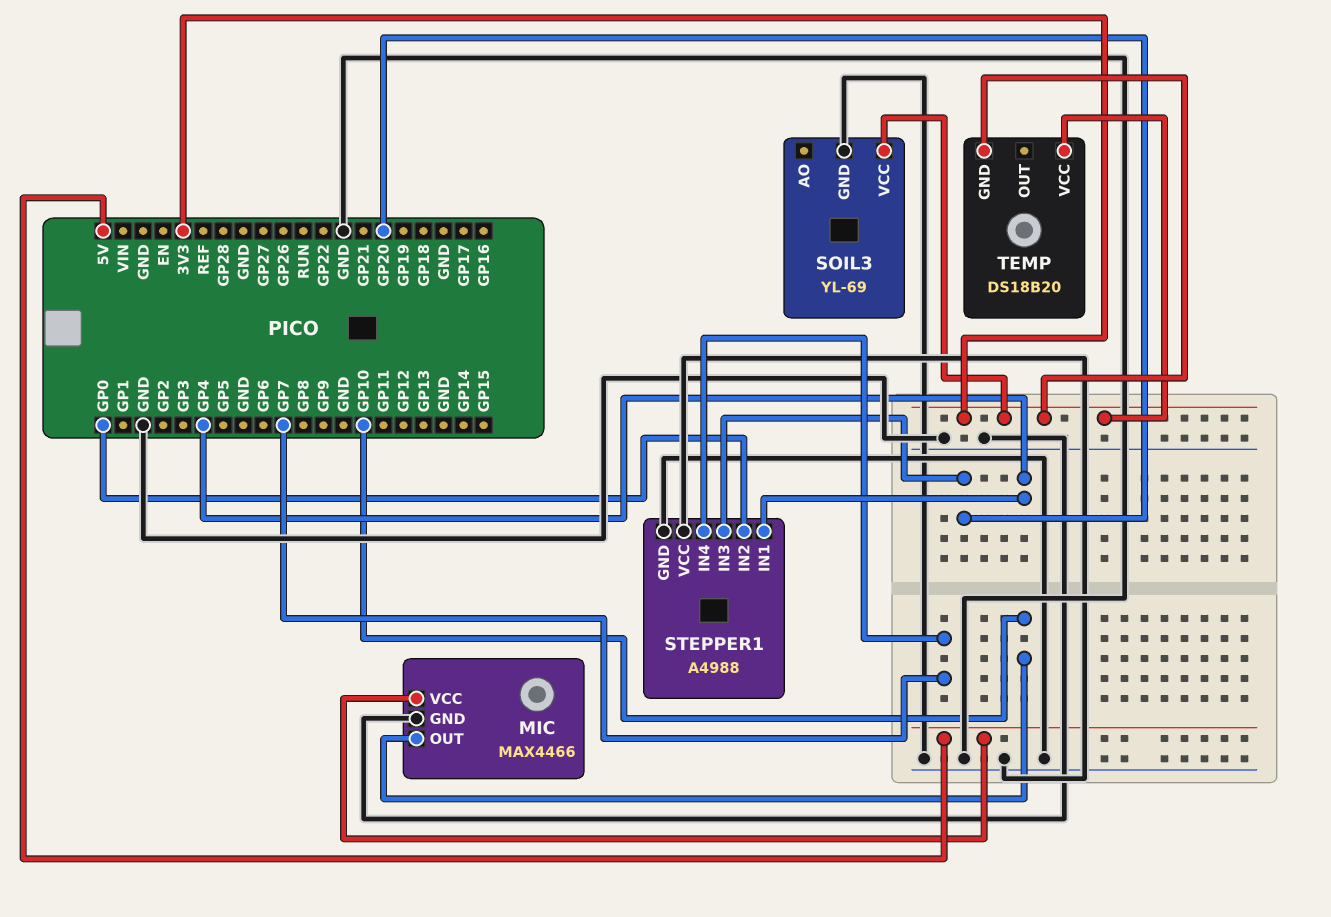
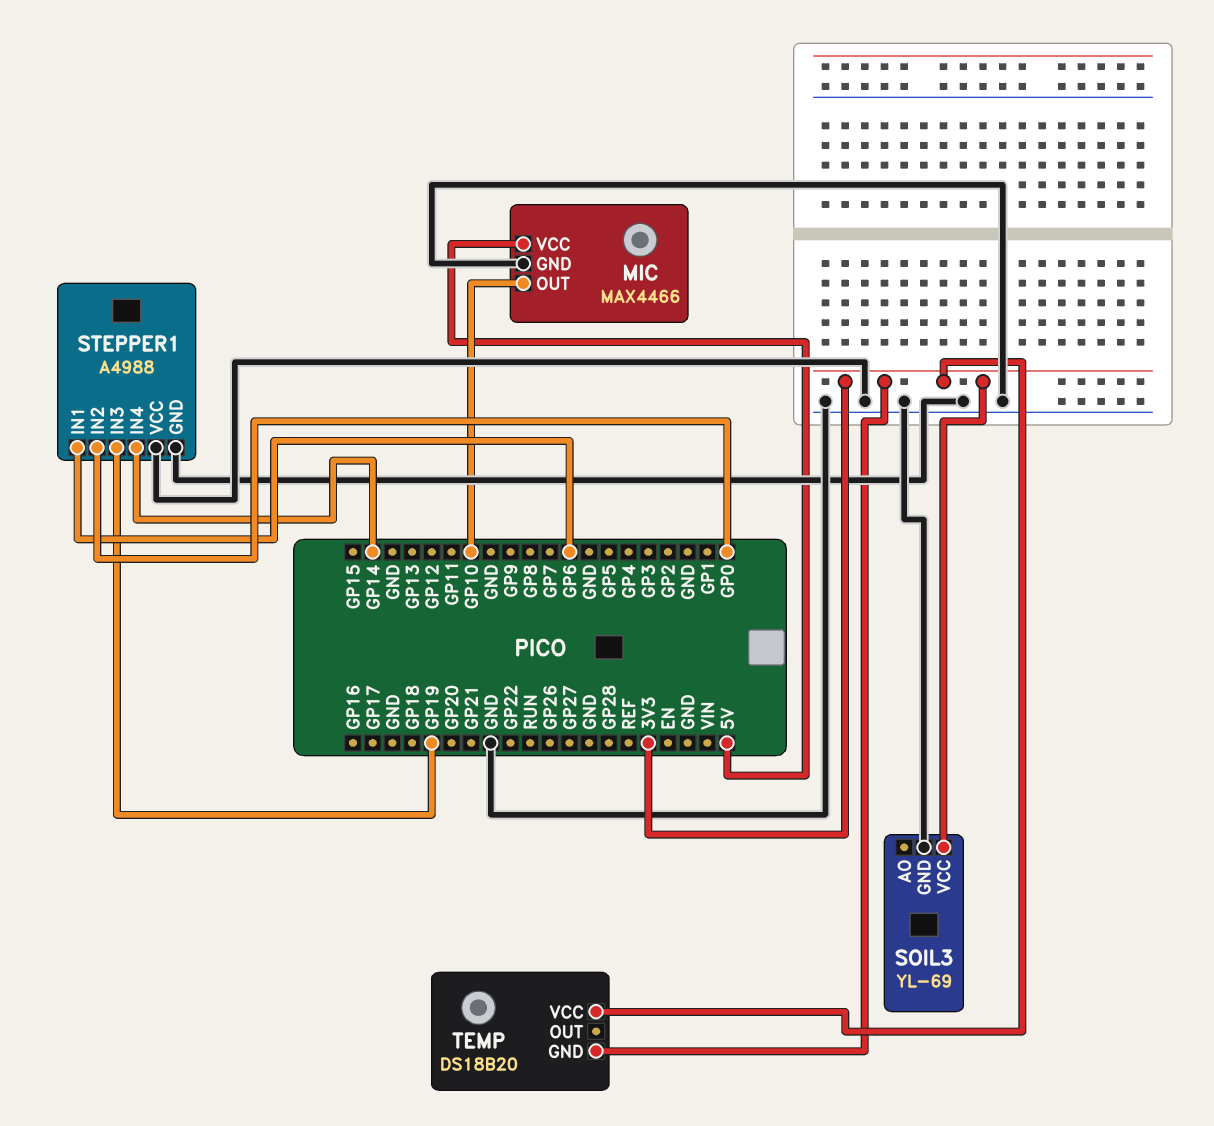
STEPPER1 pin IN1: GP4 -> GP6
STEPPER1 pin IN3: GP20 -> GP19
STEPPER1 pin IN4: GP7 -> GP14

